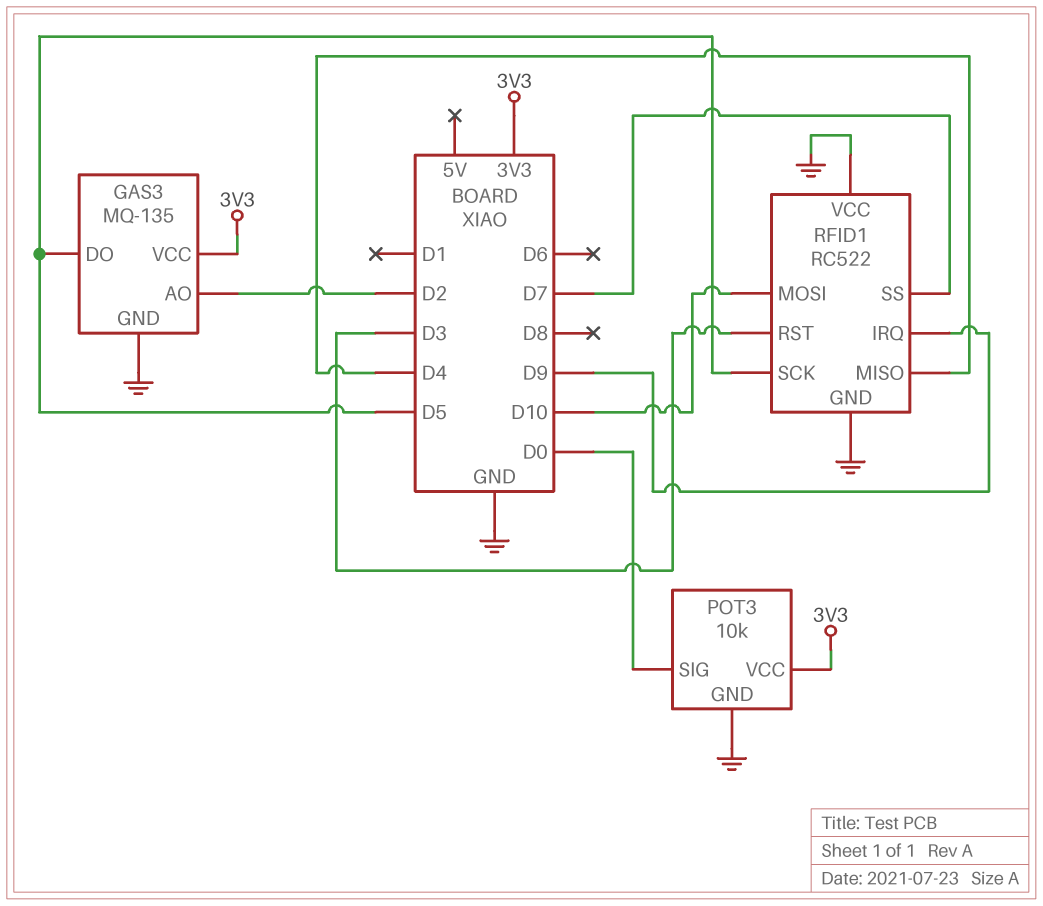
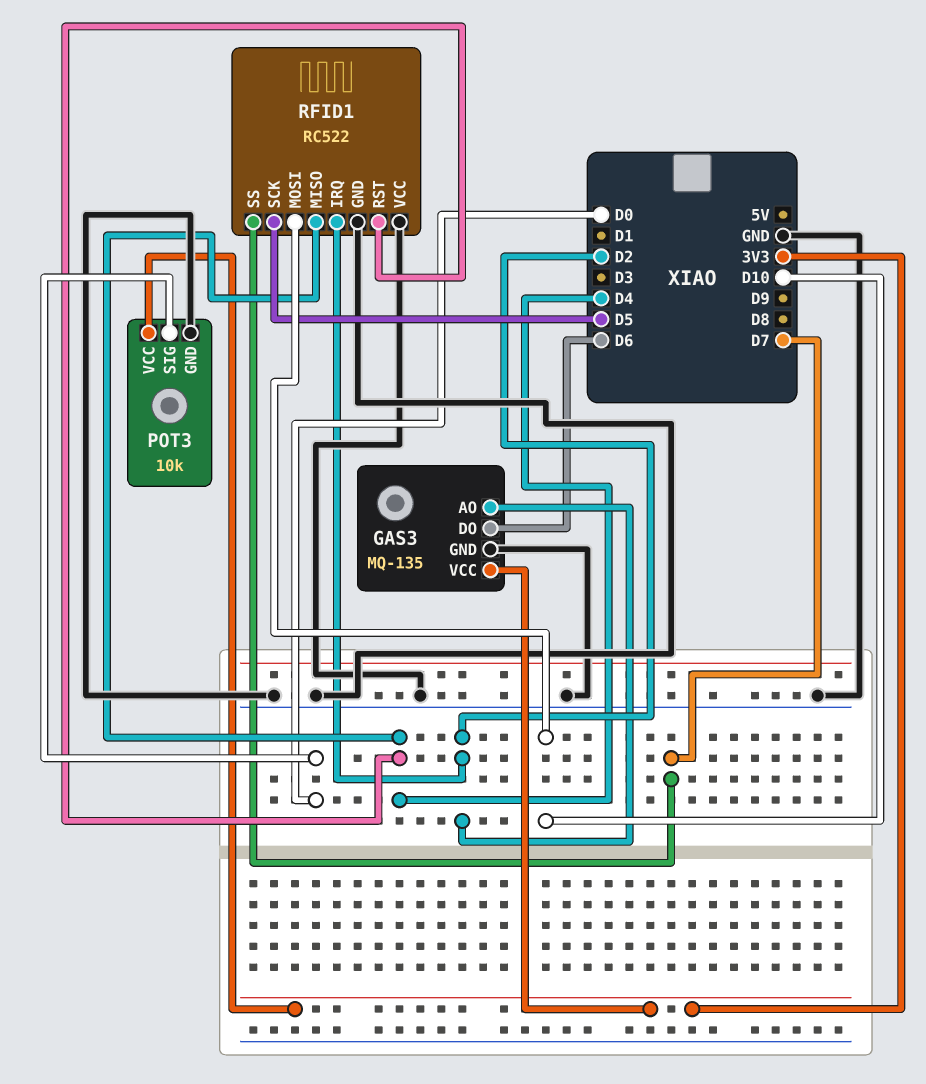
GAS3 pin DO: D5 -> D6
RFID1 pin IRQ: D9 -> D2
RFID1 pin RST: D3 -> D4

